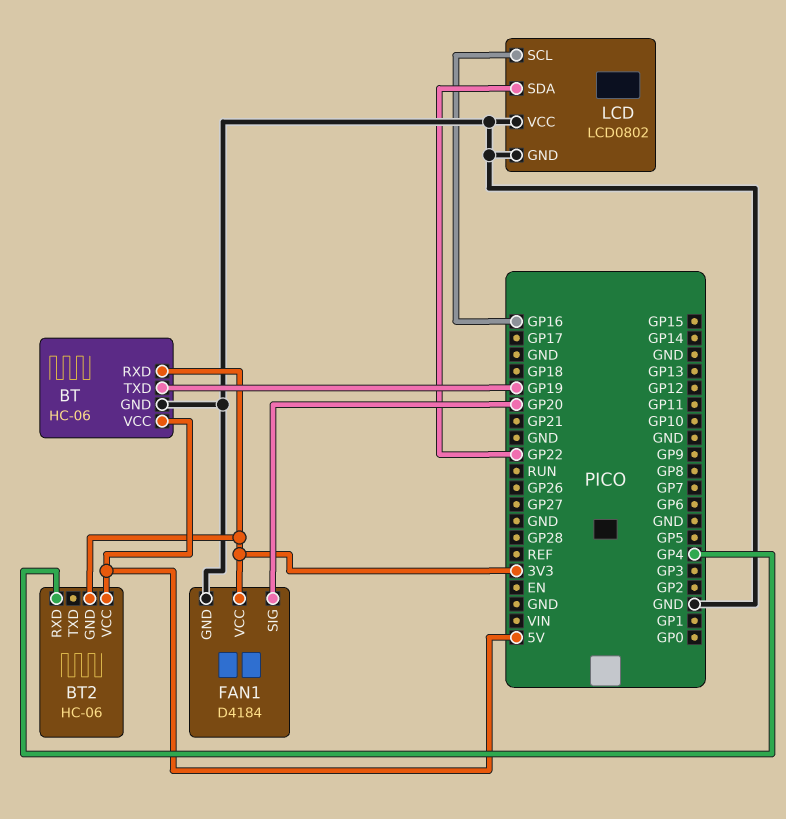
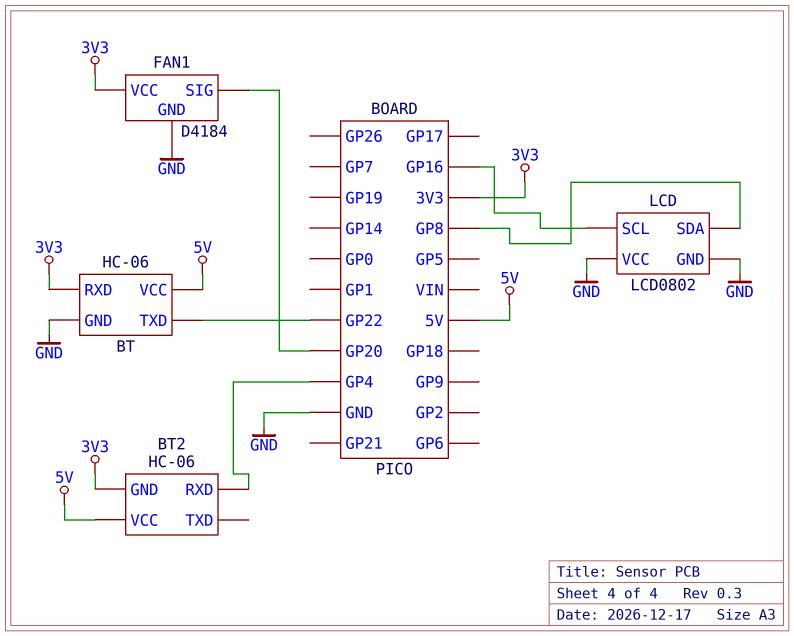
BT pin TXD: GP19 -> GP22
LCD pin SDA: GP22 -> GP8

